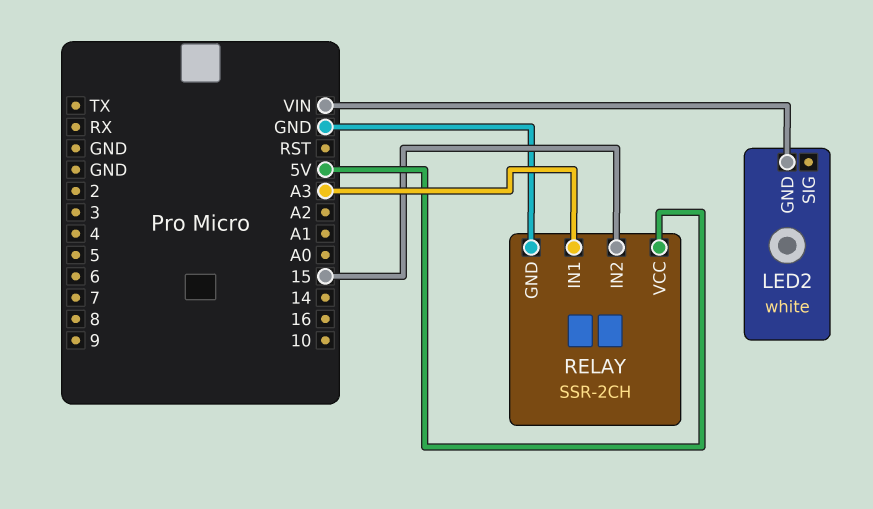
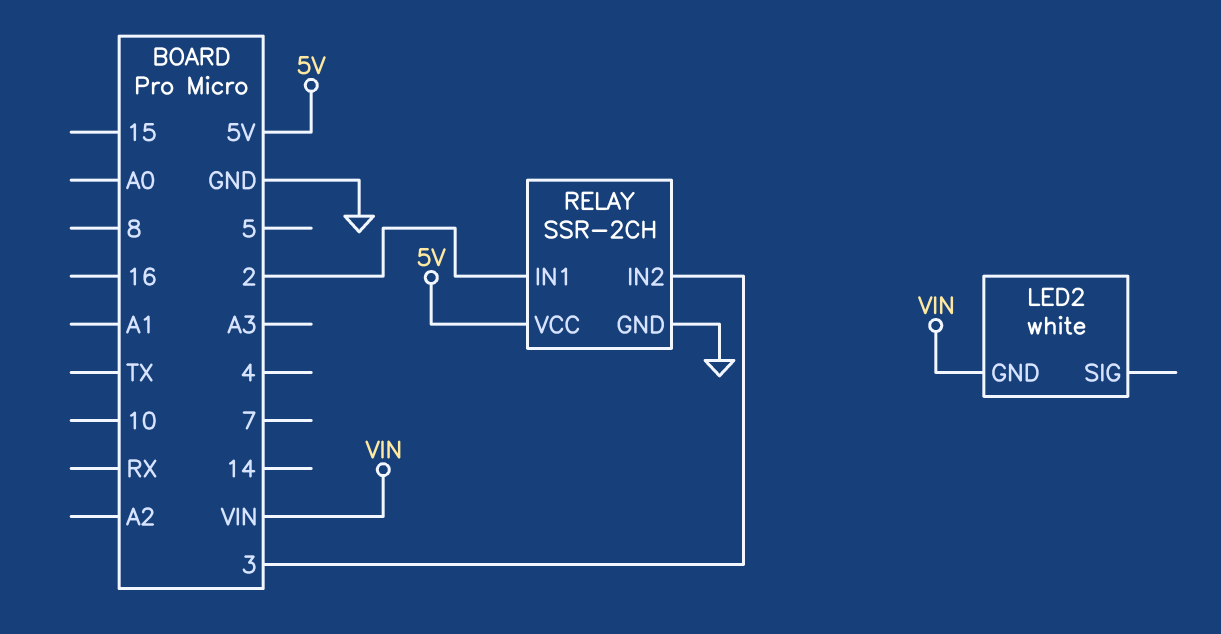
RELAY pin IN1: A3 -> 2
RELAY pin IN2: 15 -> 3

